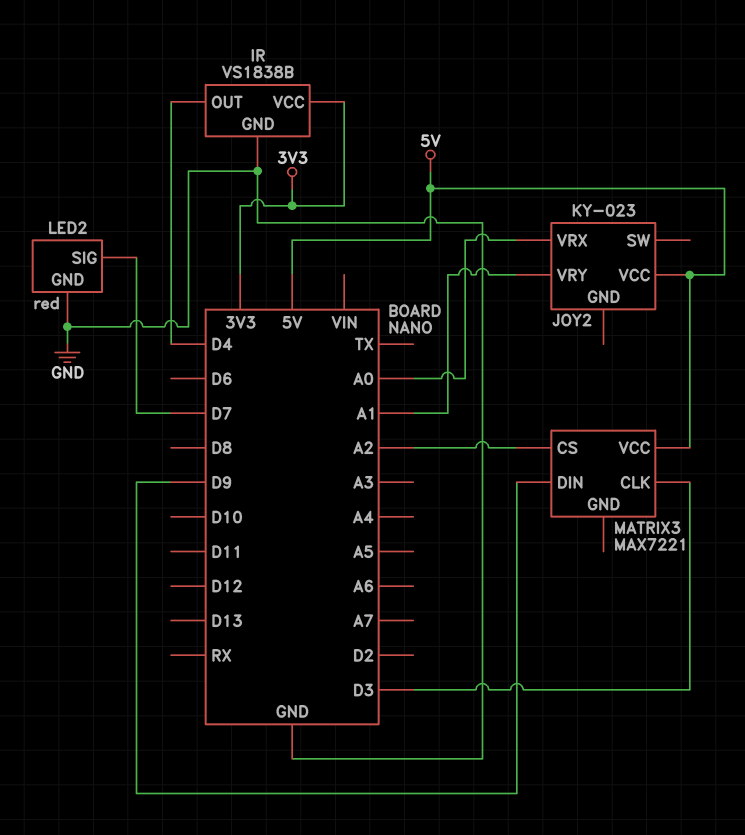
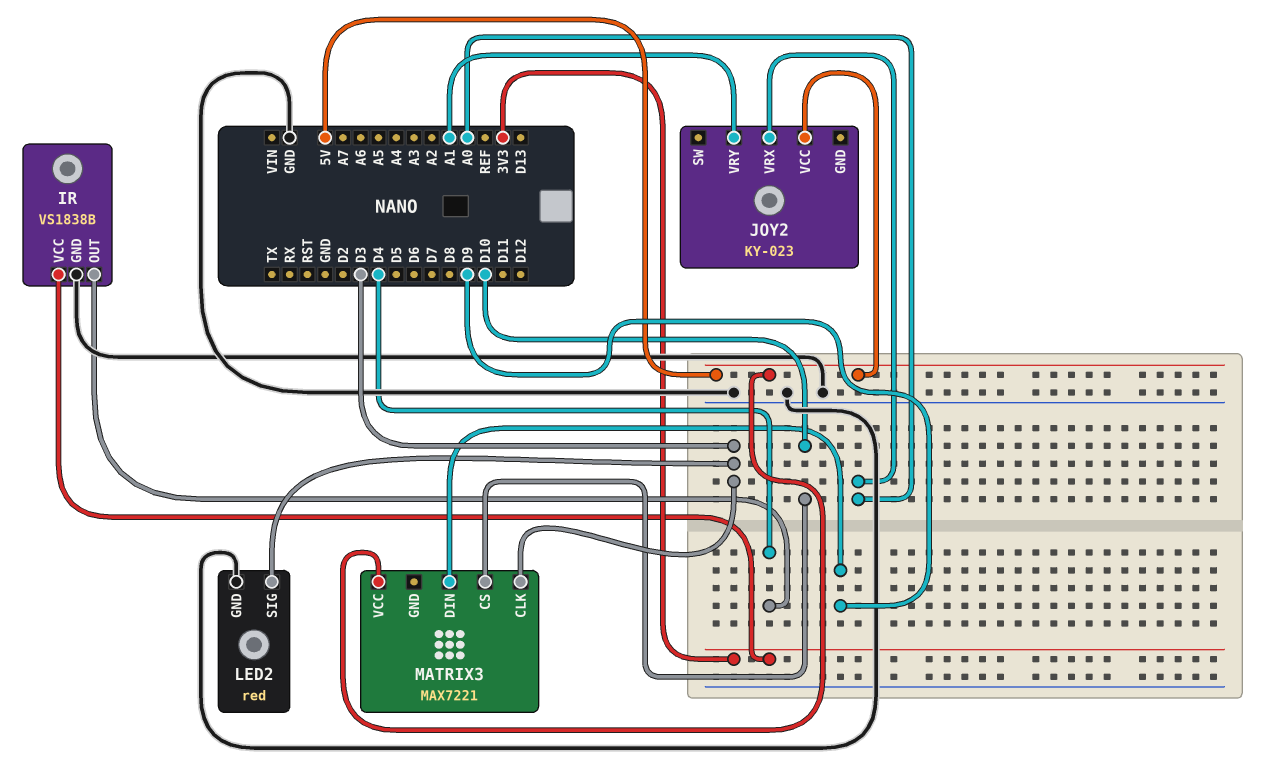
LED2 pin SIG: D7 -> D3
MATRIX3 pin CS: A2 -> D10

